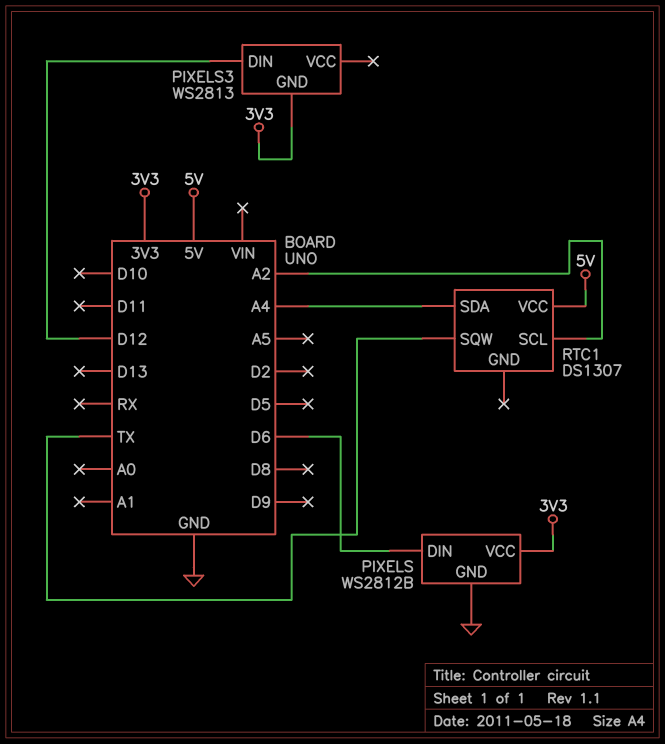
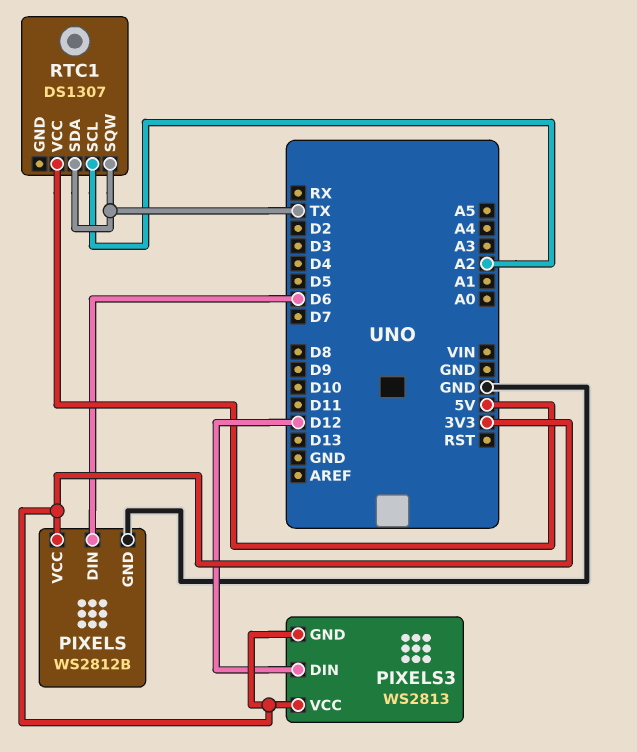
PIXELS3 pin VCC: none -> 3V3
RTC1 pin SDA: A4 -> TX

